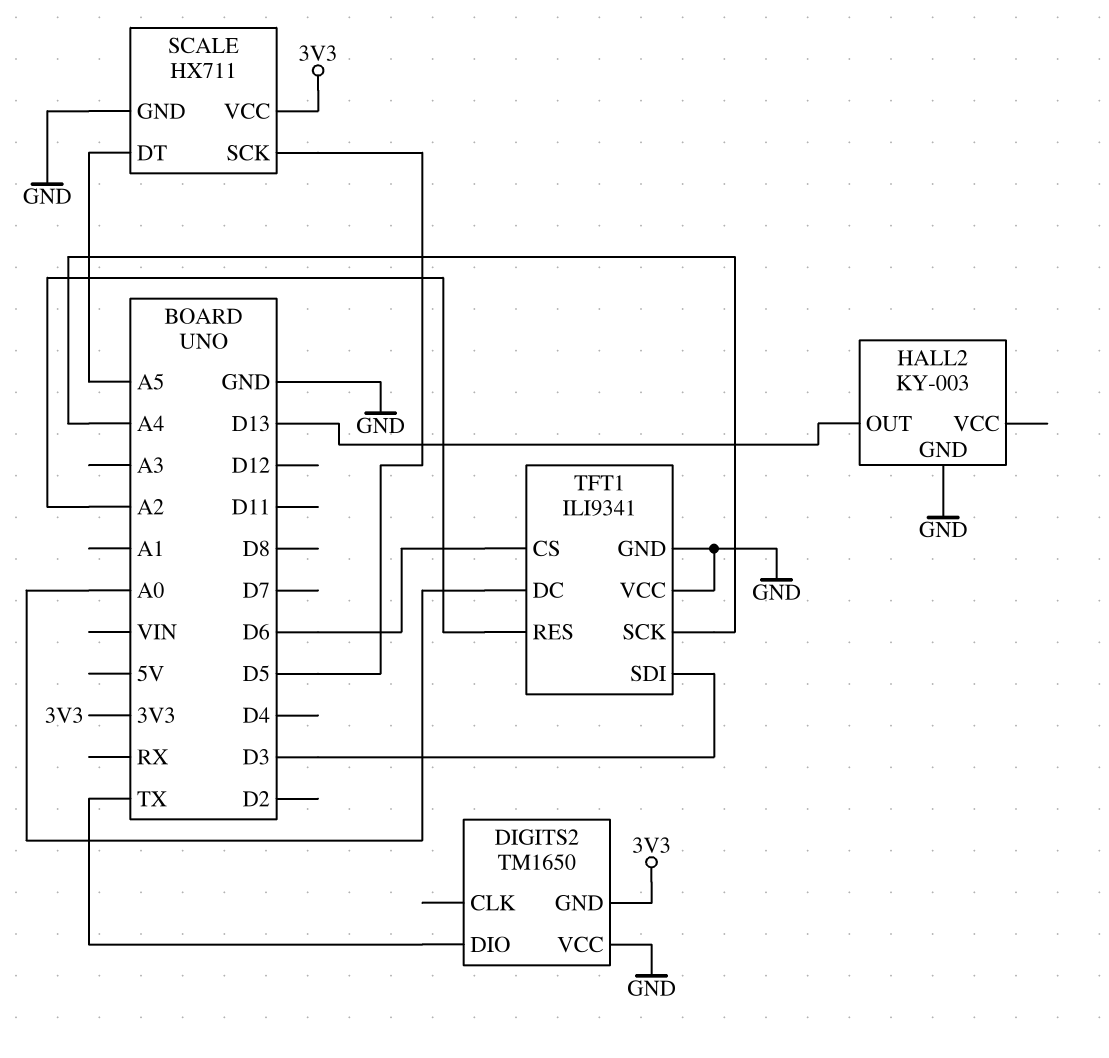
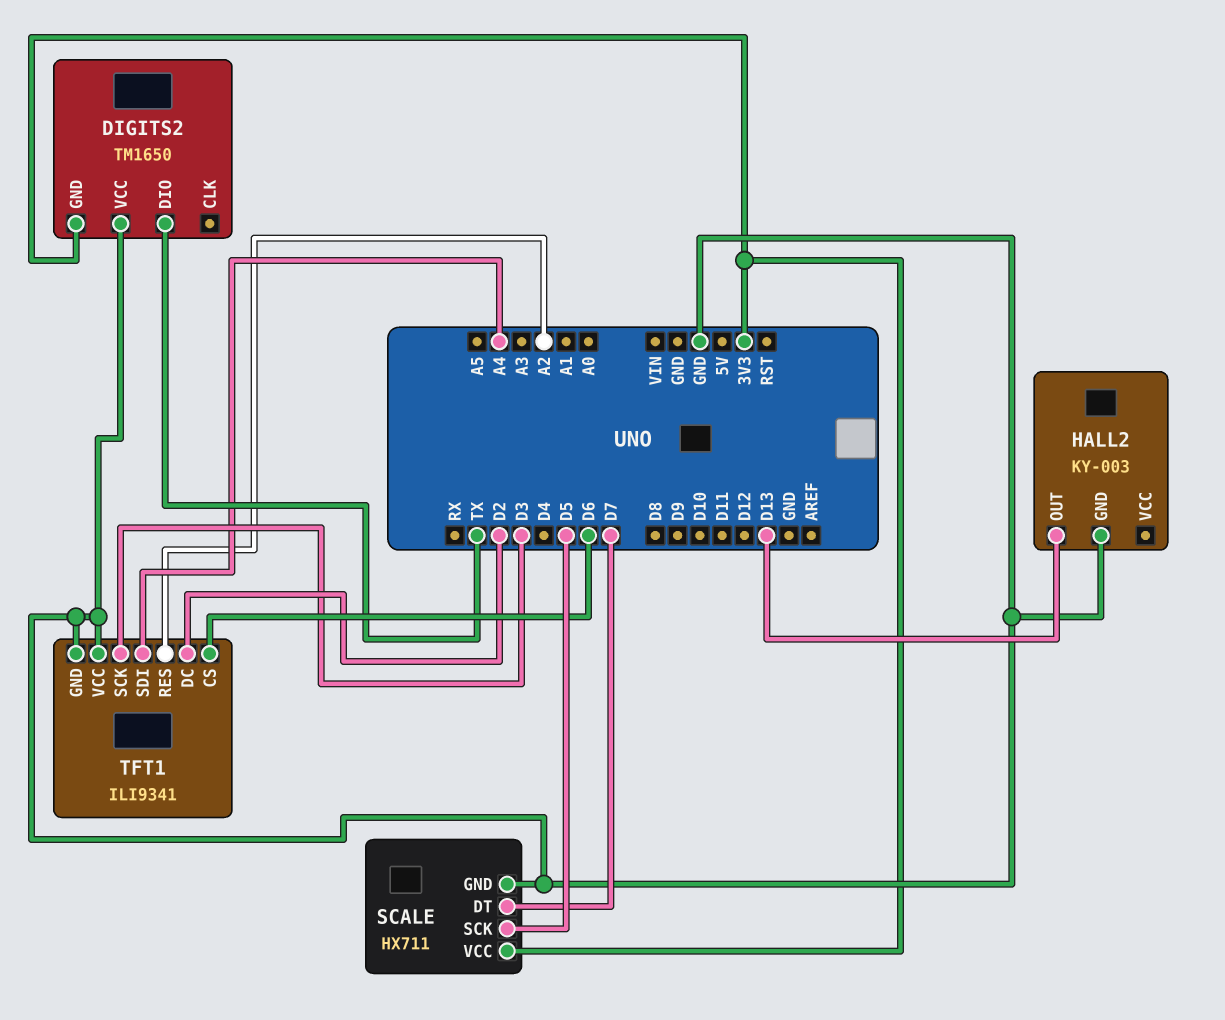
SCALE pin DT: A5 -> D7
TFT1 pin DC: A0 -> D2
TFT1 pin SCK: A4 -> D3
TFT1 pin SDI: D3 -> A4

